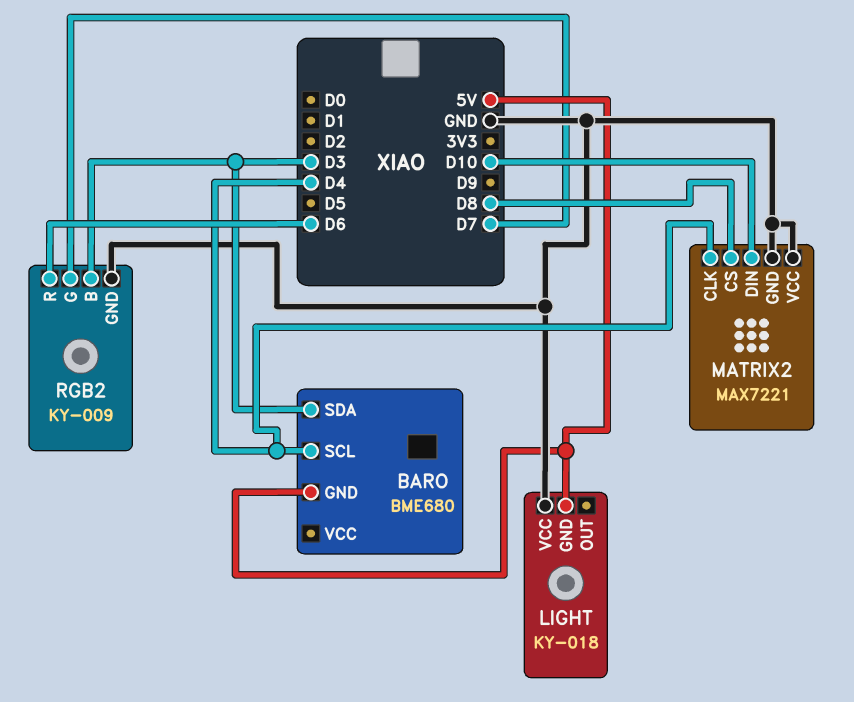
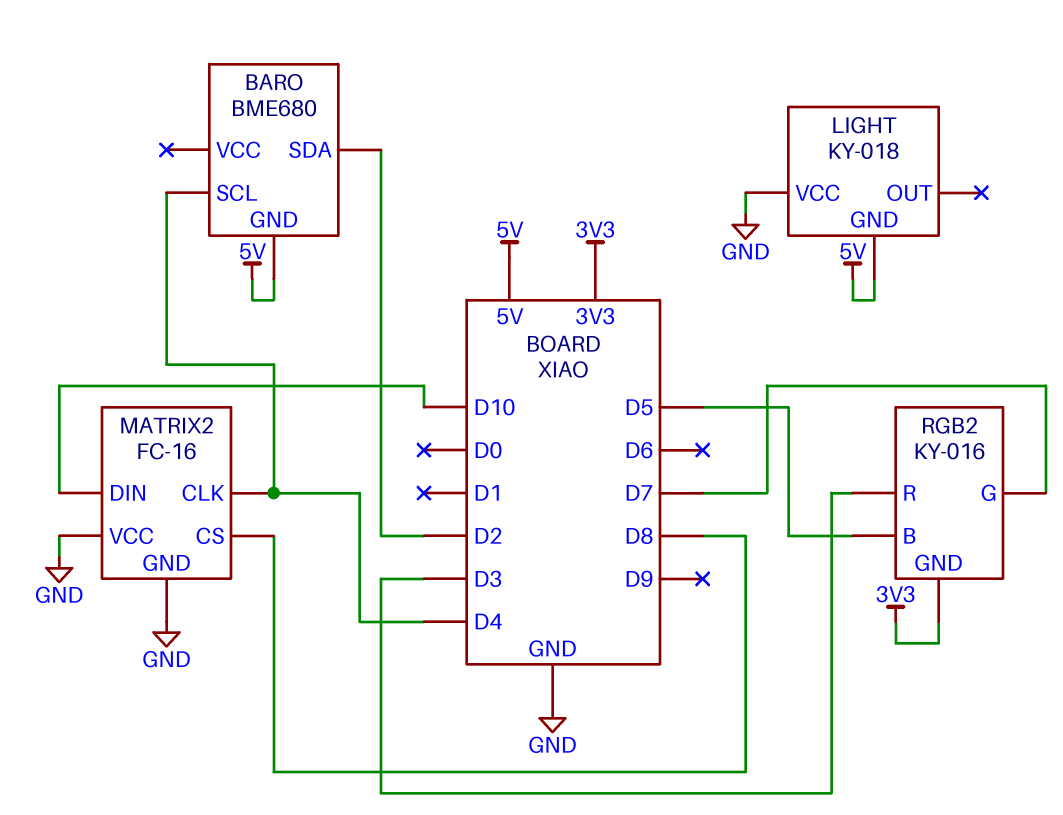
BARO pin SDA: D3 -> D2
MATRIX2: MAX7221 -> FC-16
RGB2: KY-009 -> KY-016
RGB2 pin B: D3 -> D5
RGB2 pin GND: GND -> 3V3
RGB2 pin R: D6 -> D3

